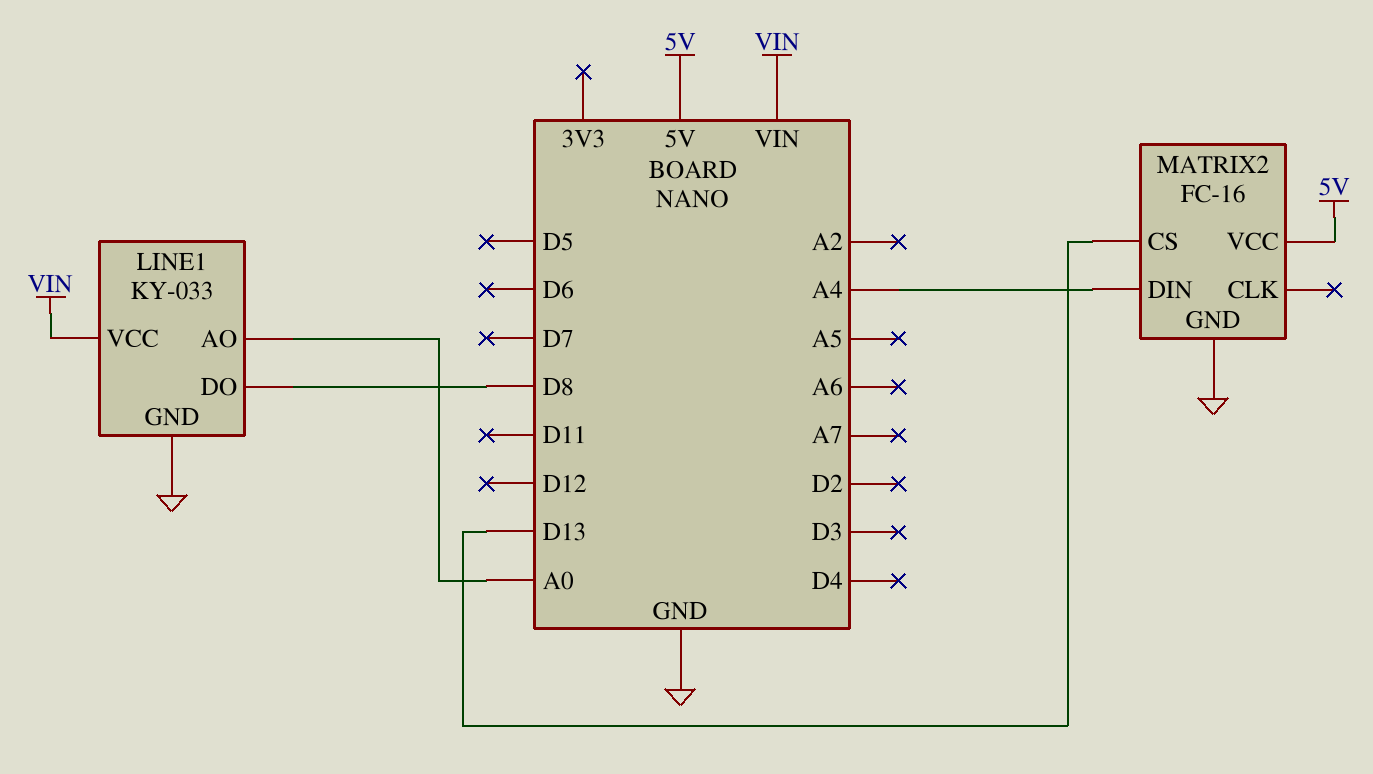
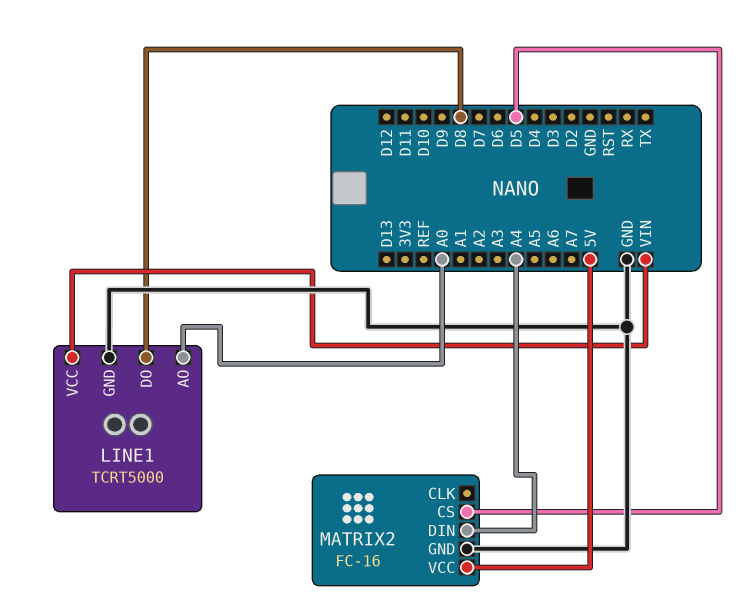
LINE1: KY-033 -> TCRT5000
MATRIX2 pin CS: D13 -> D5

